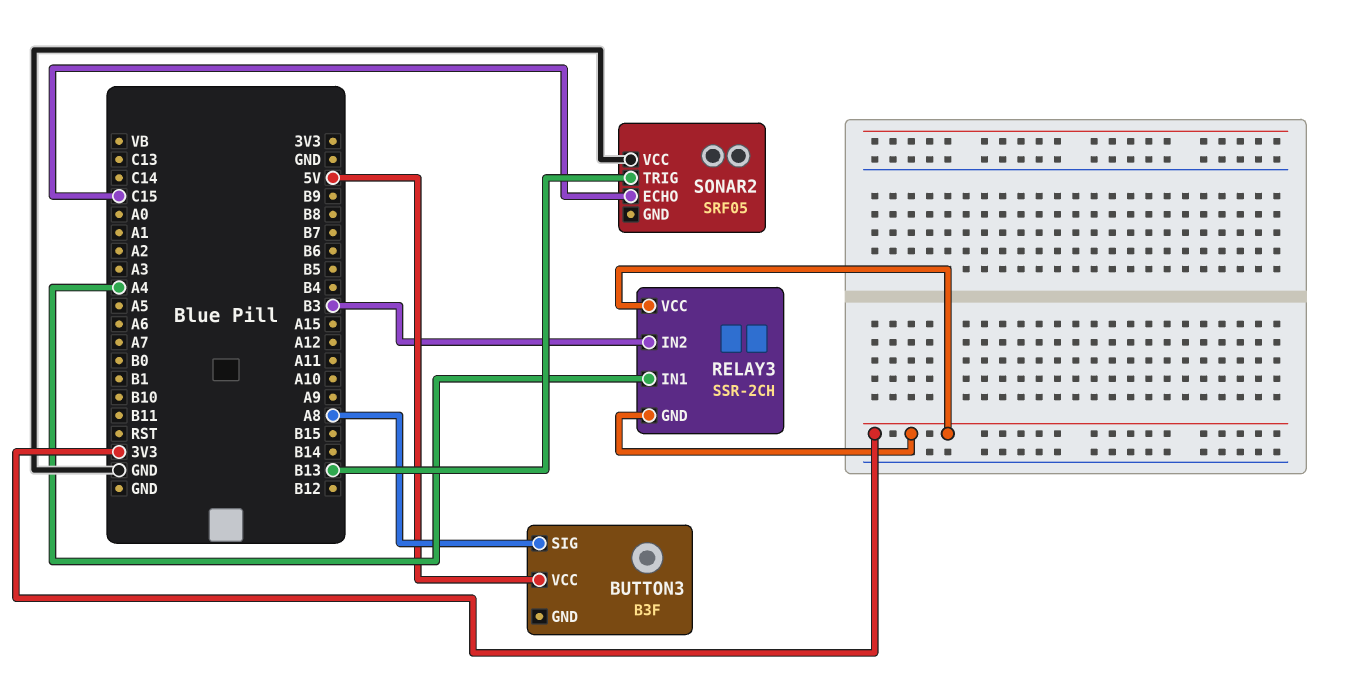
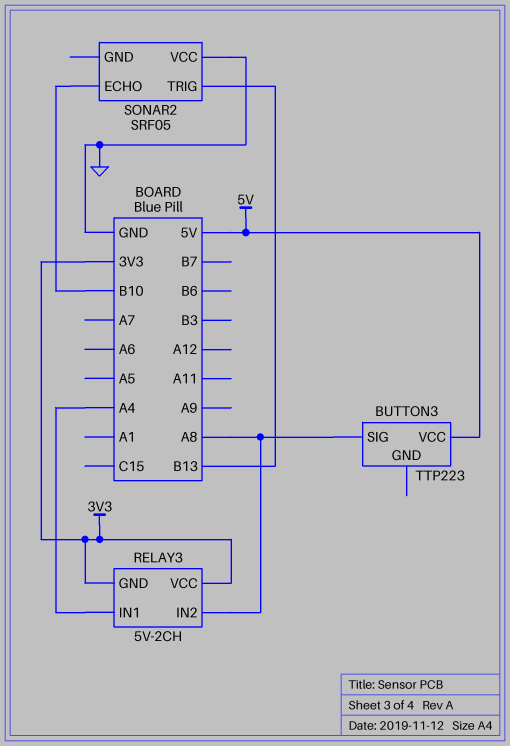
BUTTON3: B3F -> TTP223
RELAY3: SSR-2CH -> 5V-2CH
RELAY3 pin IN2: B3 -> A8
SONAR2 pin ECHO: C15 -> B10

